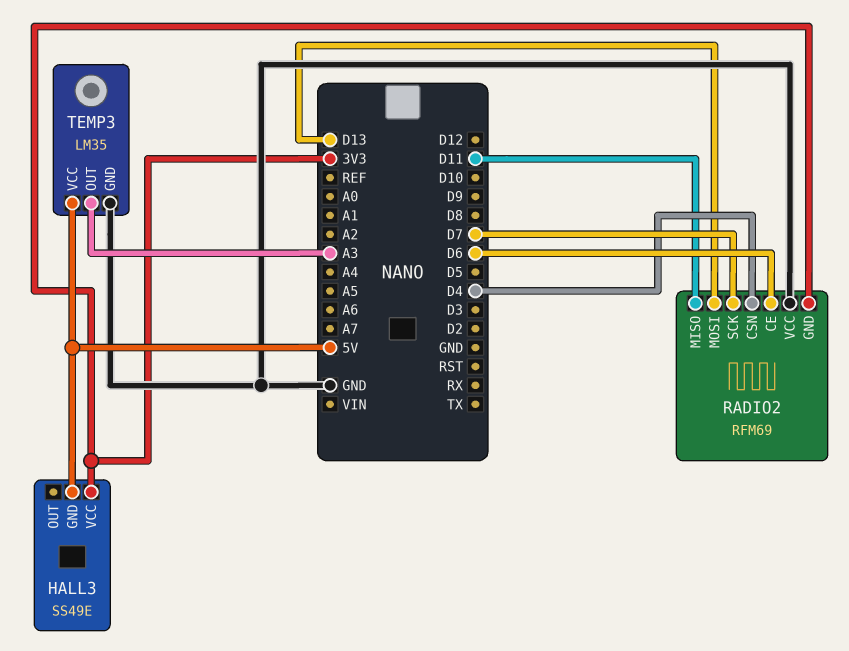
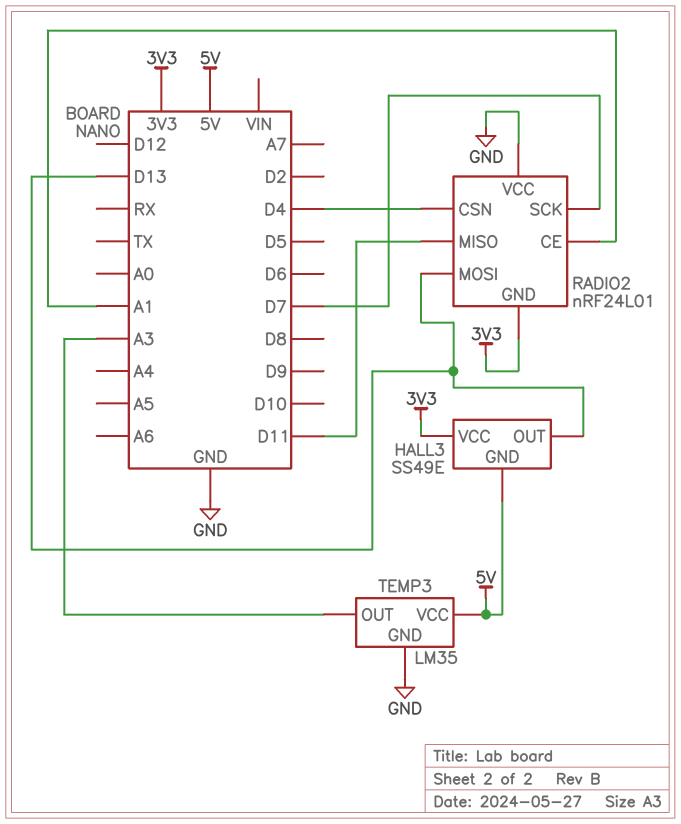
HALL3 pin OUT: none -> D13
RADIO2: RFM69 -> nRF24L01
RADIO2 pin CE: D6 -> A1

